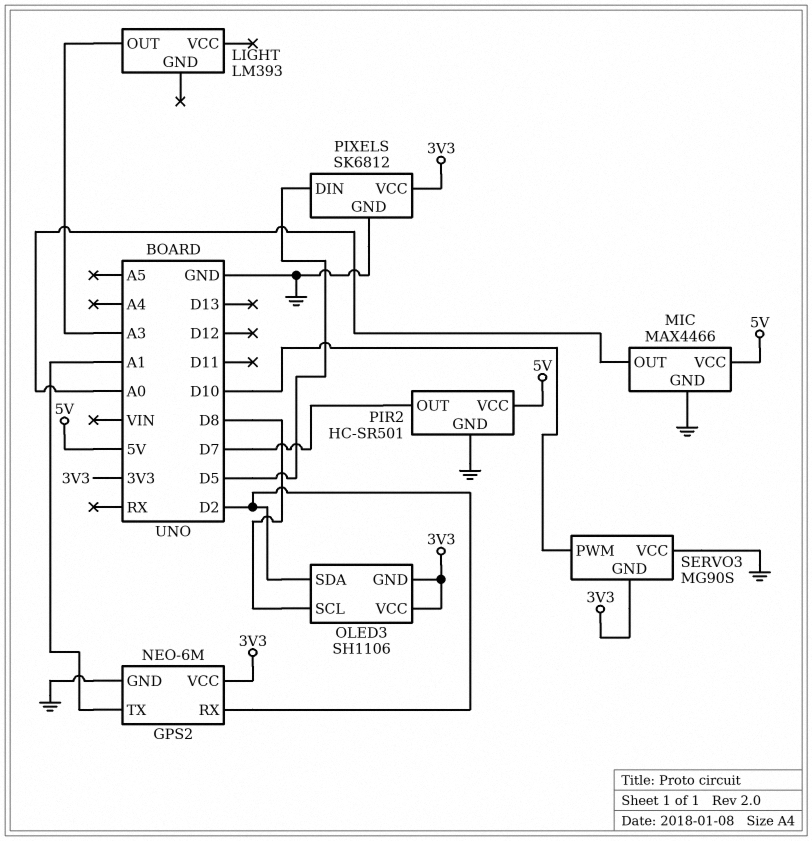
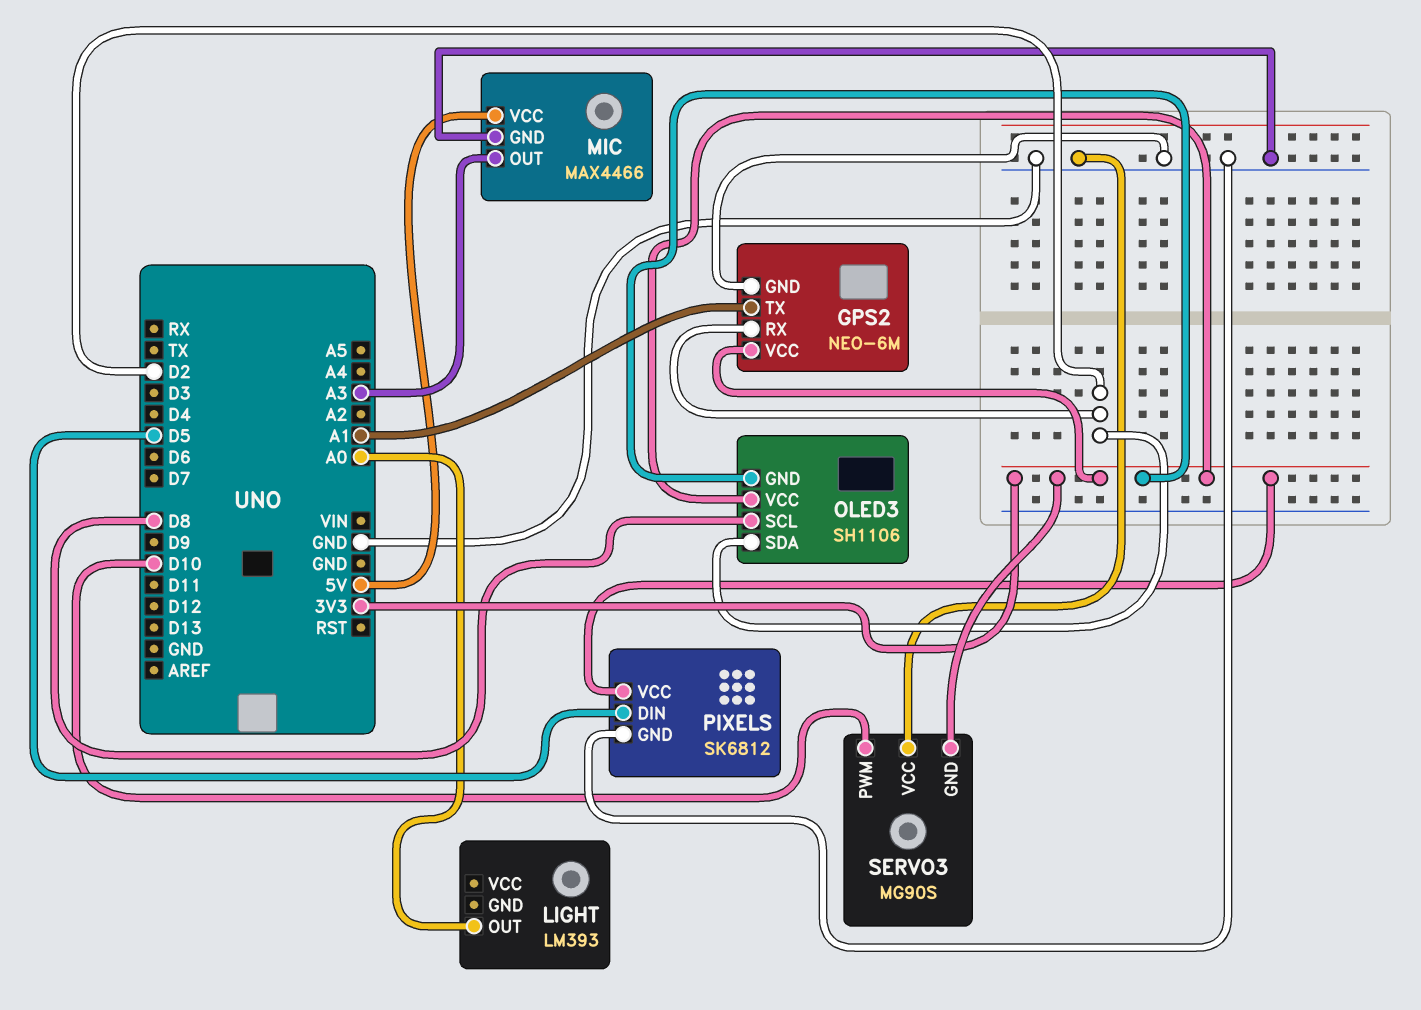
LIGHT pin OUT: A3 -> A0
MIC pin OUT: A0 -> A3
PIR2: HC-SR501 -> none
PIR2 pin GND: GND -> none
PIR2 pin OUT: D7 -> none
PIR2 pin VCC: 5V -> none

